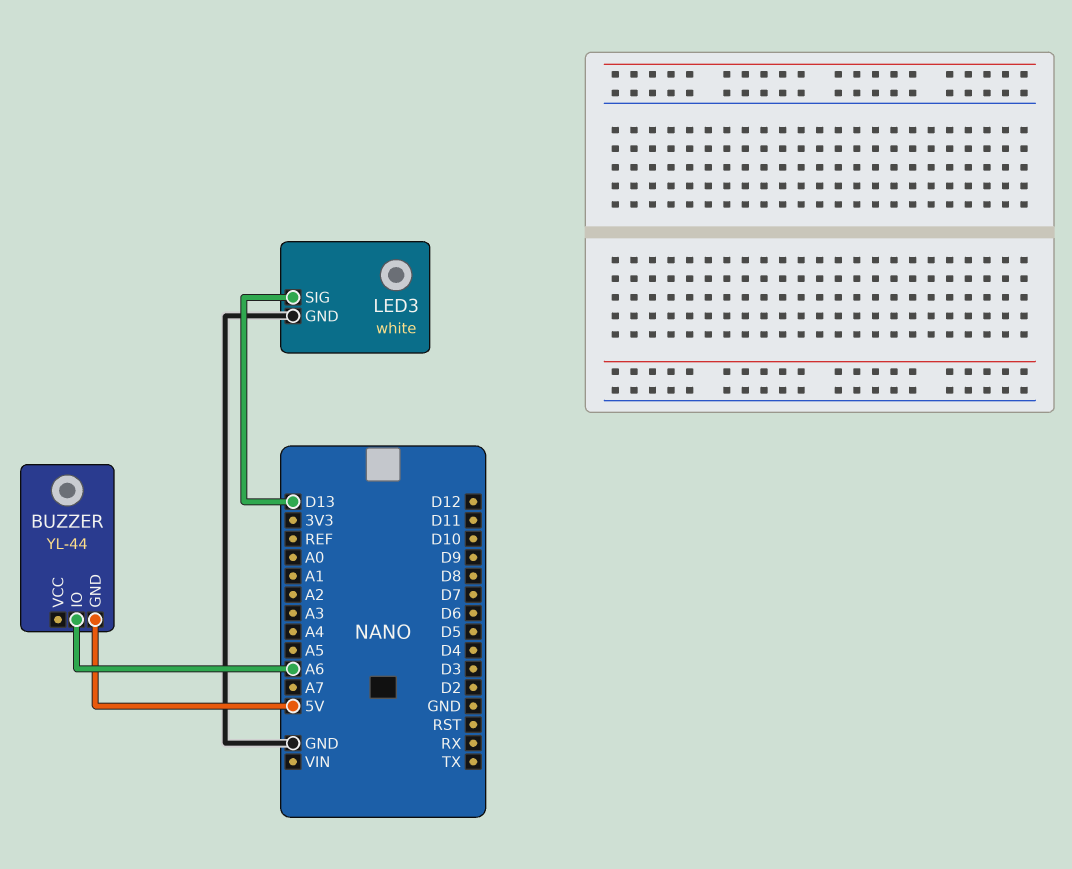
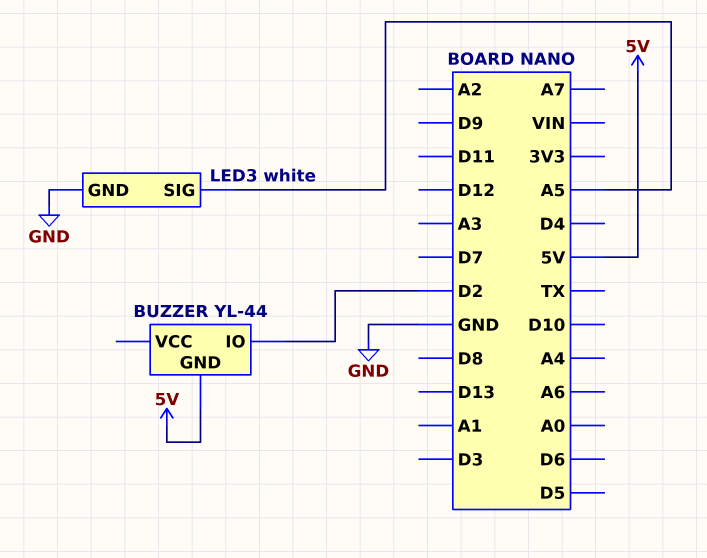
BUZZER pin IO: A6 -> D2
LED3 pin SIG: D13 -> A5

